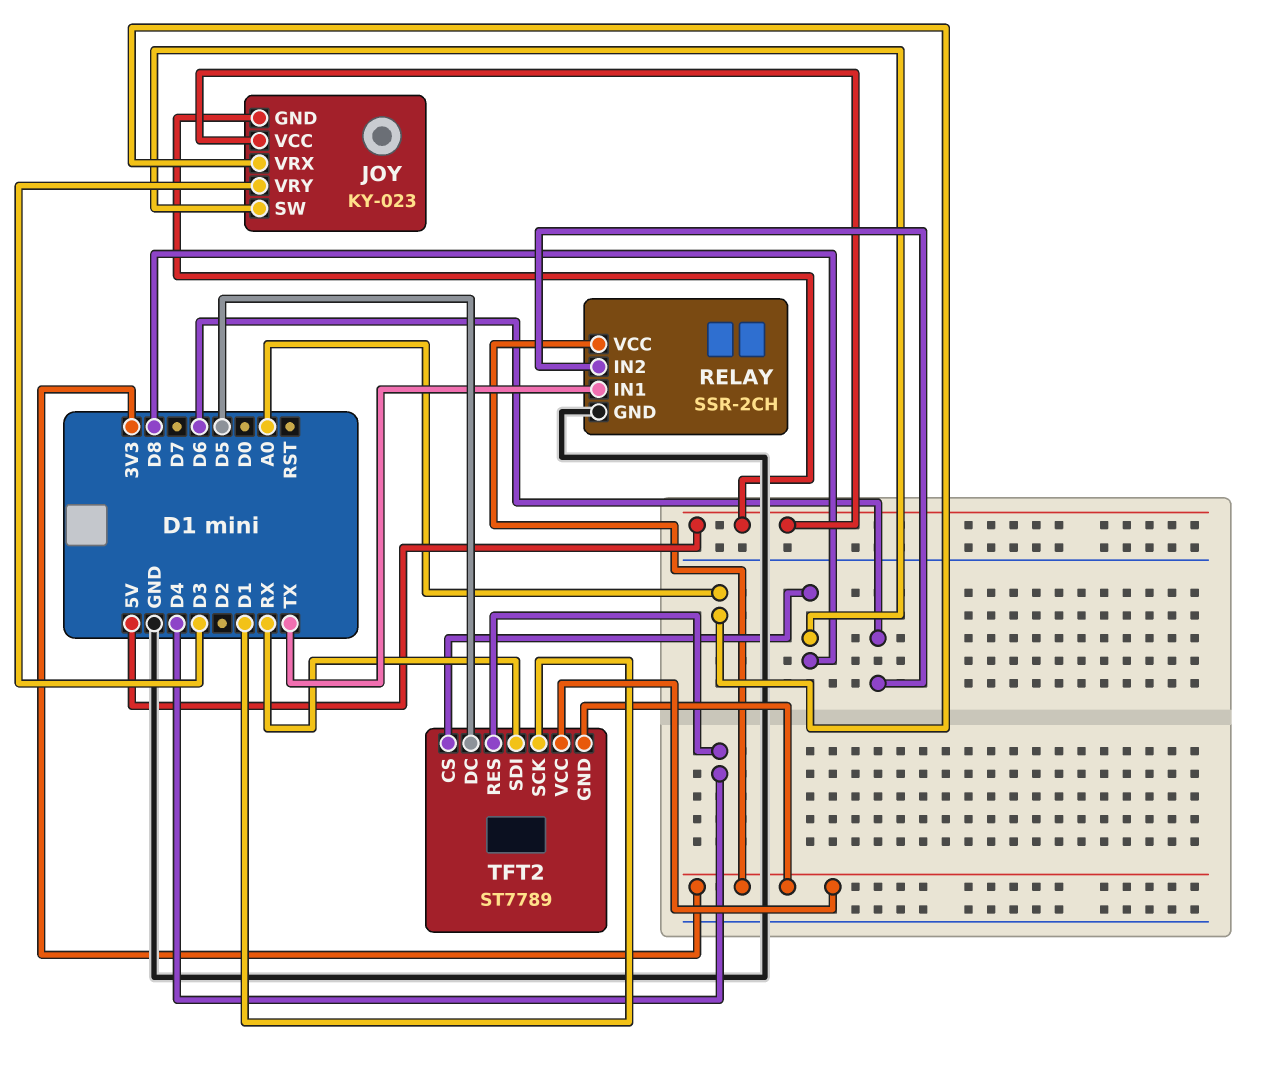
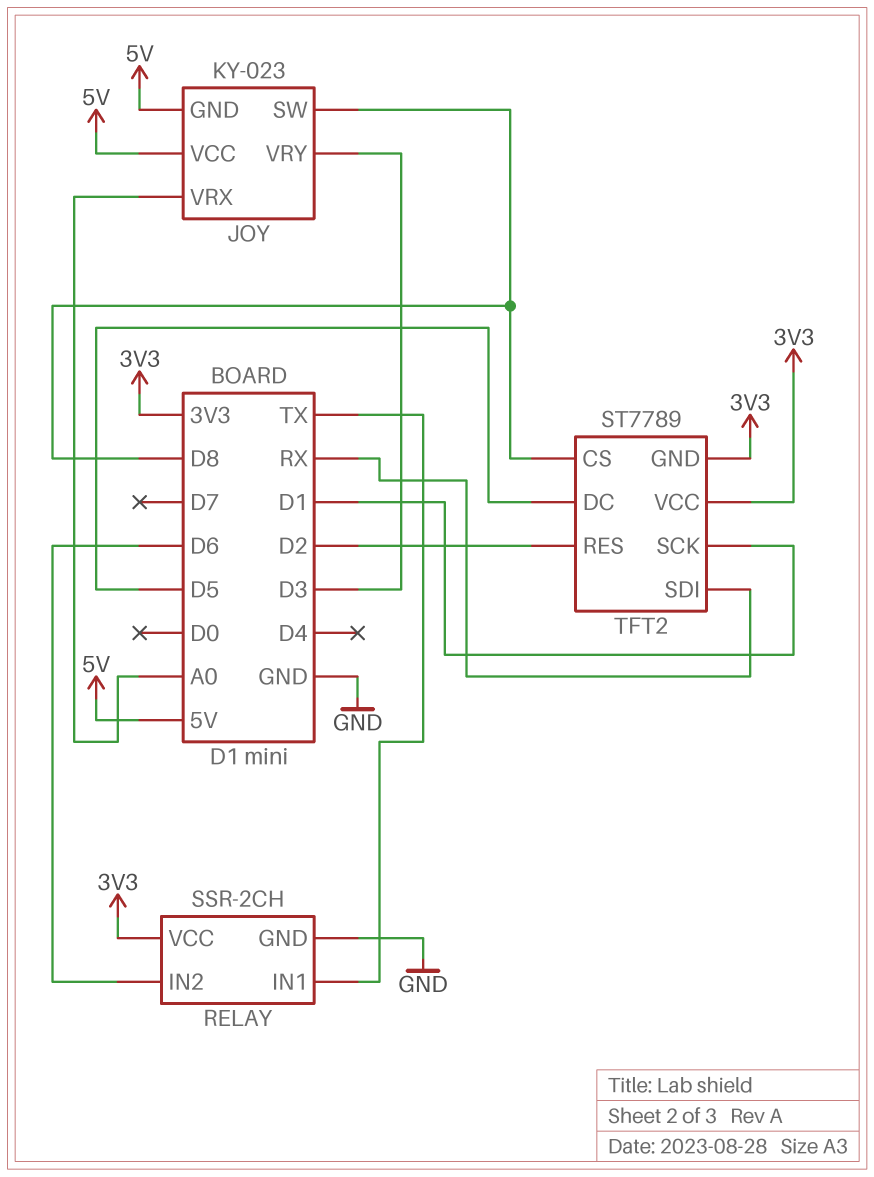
TFT2 pin RES: D4 -> D2

